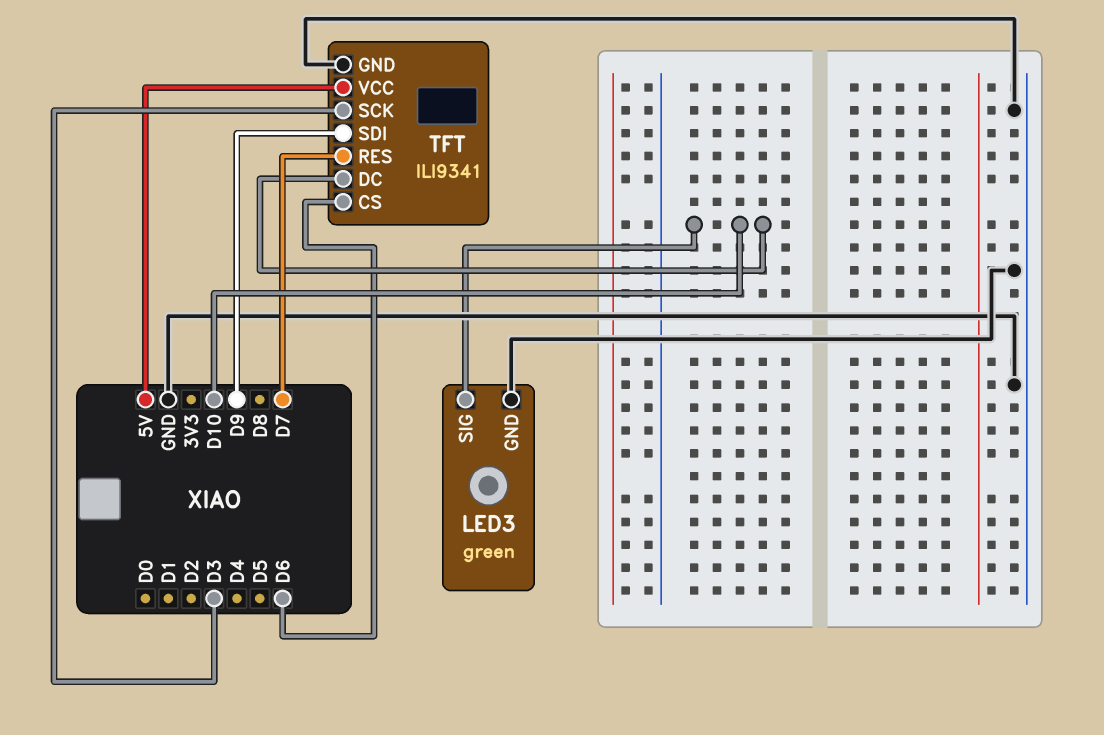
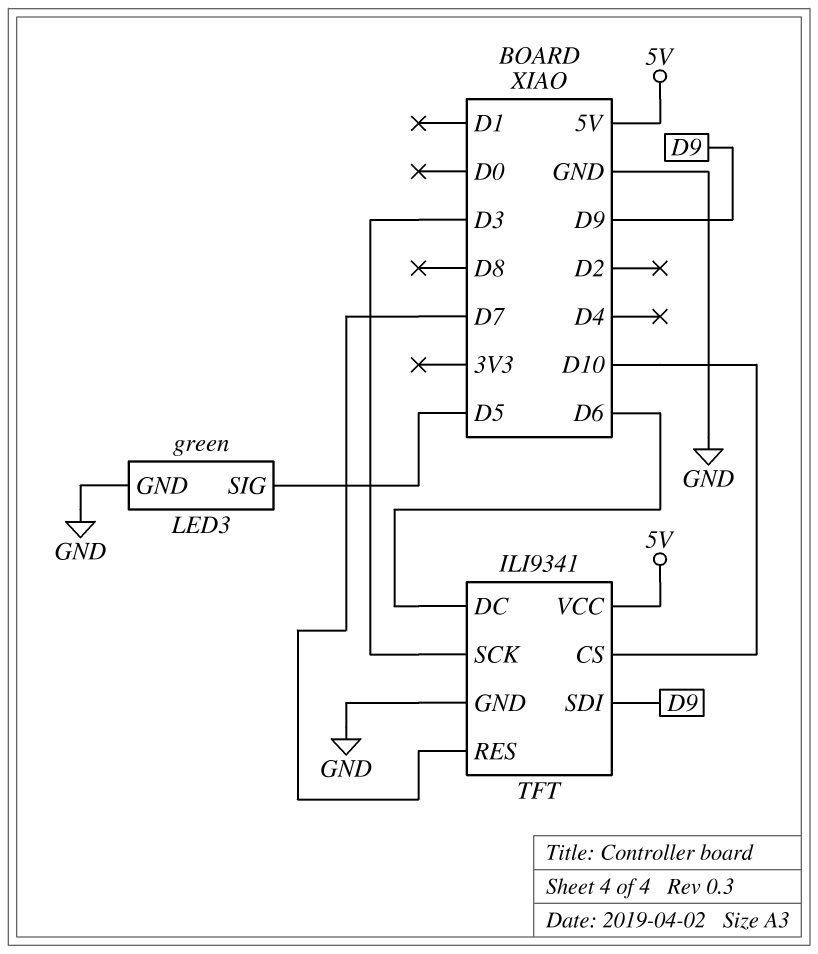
LED3 pin SIG: D10 -> D5
TFT pin CS: D6 -> D10
TFT pin DC: D10 -> D6

